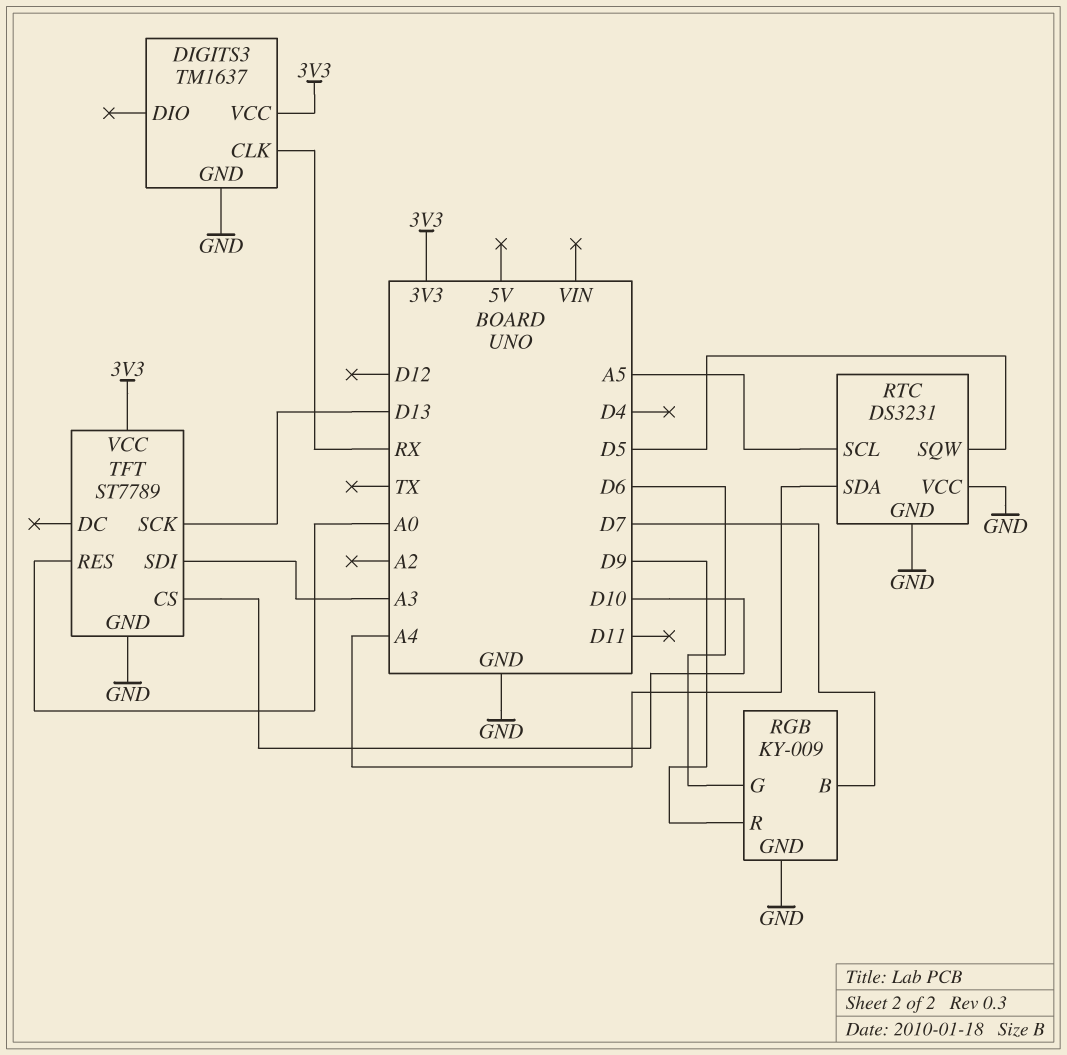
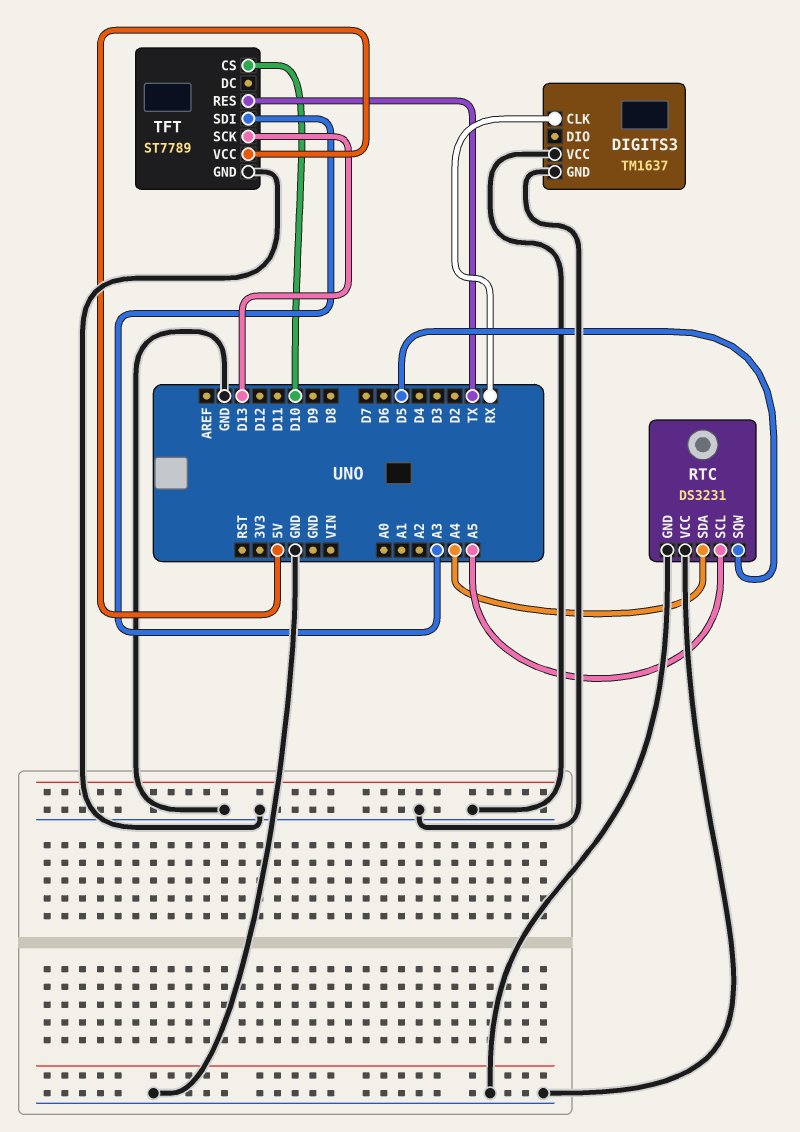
DIGITS3 pin VCC: 3V3 -> GND
RGB: KY-009 -> none
RGB pin B: D7 -> none
RGB pin G: D6 -> none
RGB pin GND: GND -> none
RGB pin R: D9 -> none
TFT pin RES: A0 -> TX
TFT pin VCC: 3V3 -> 5V

